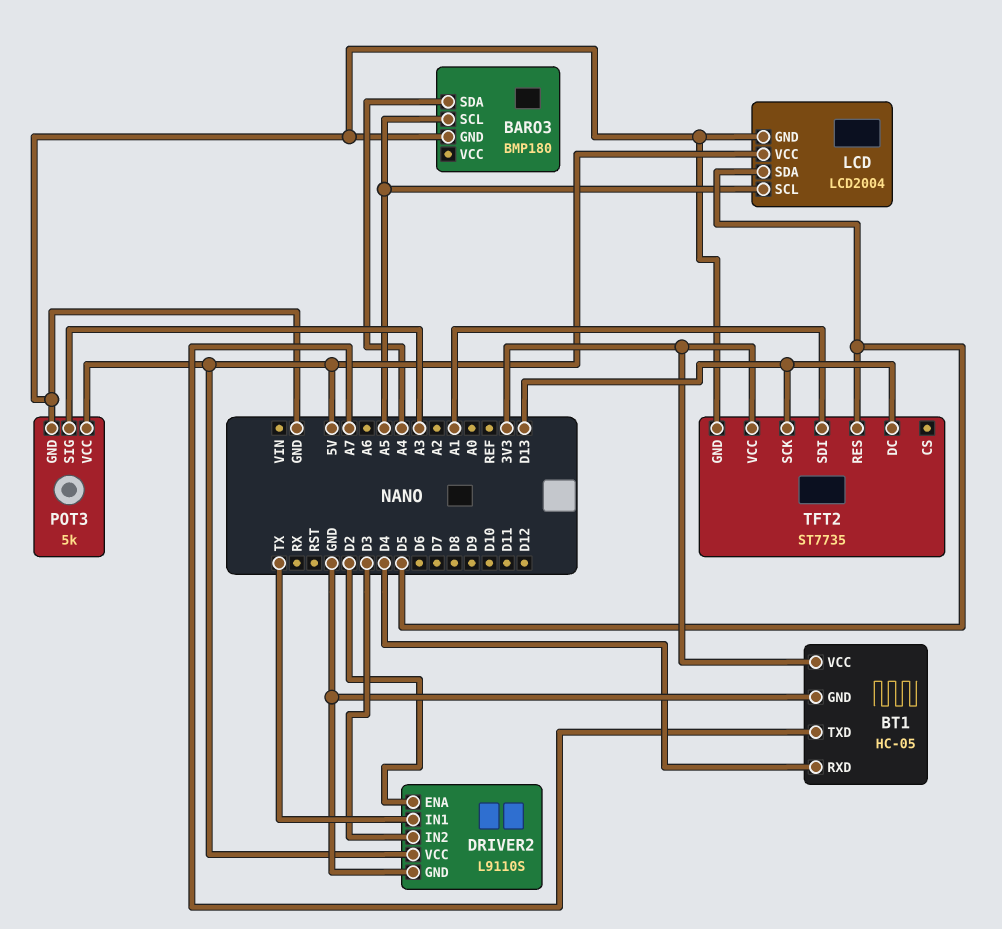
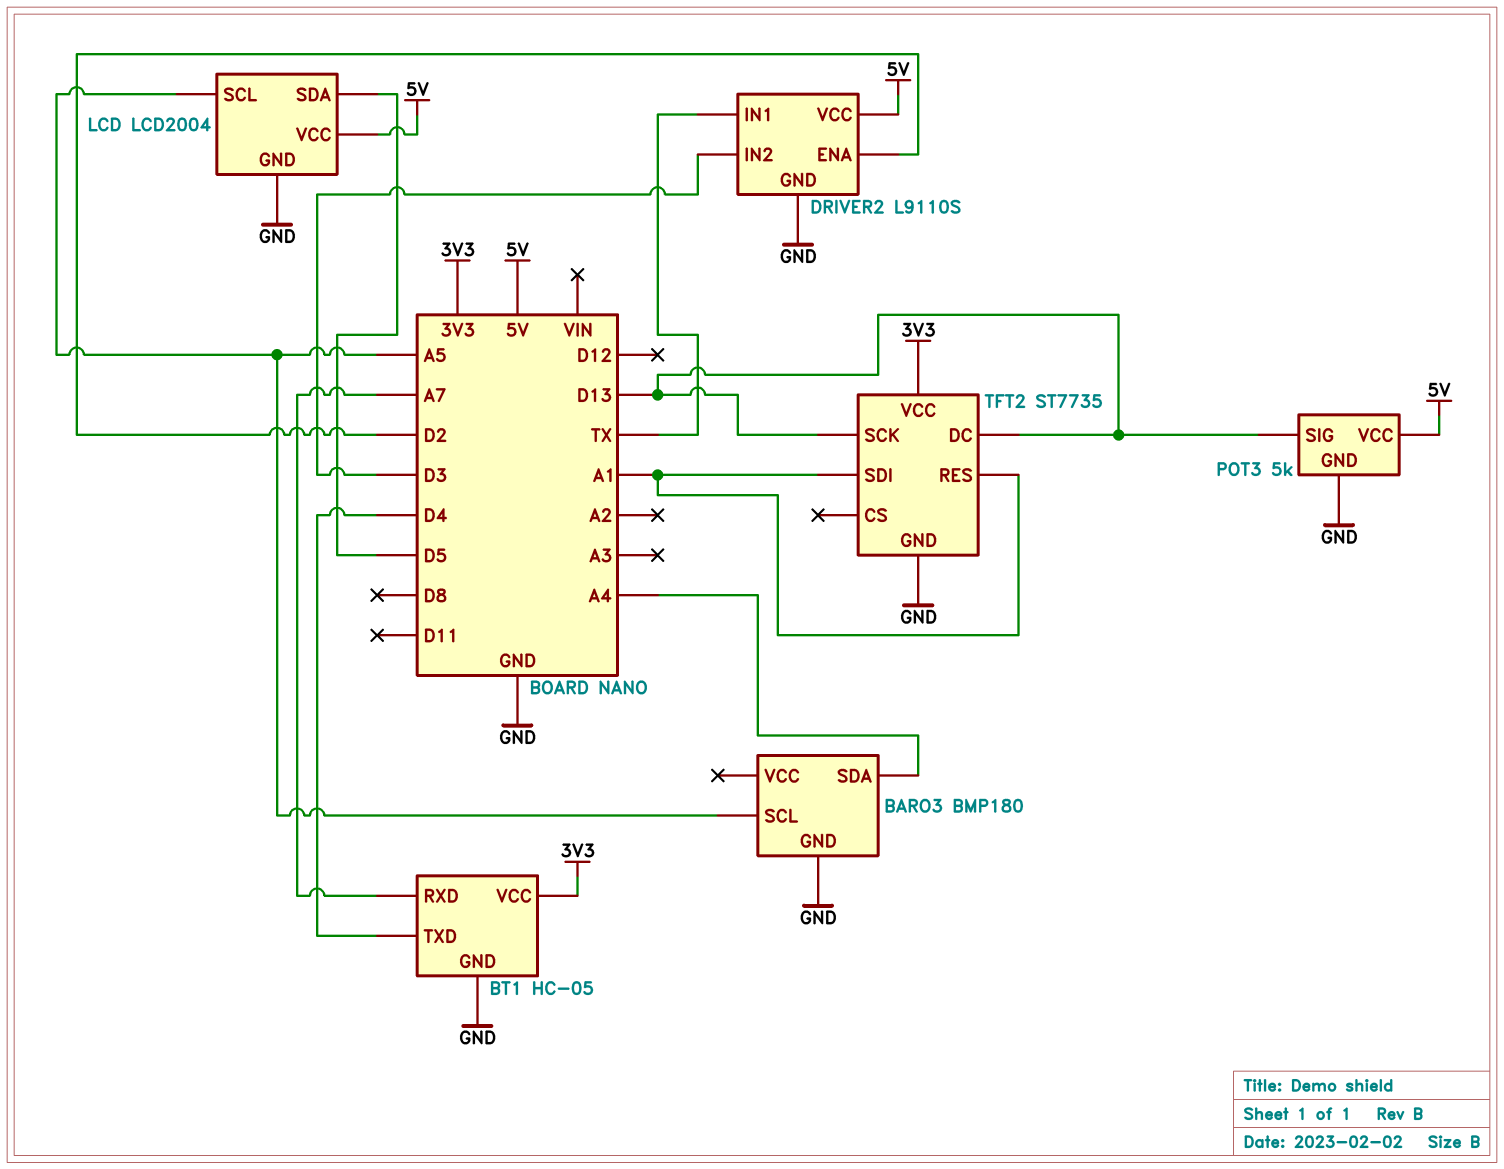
BT1 pin RXD: D4 -> A7
BT1 pin TXD: A7 -> D4
POT3 pin SIG: A3 -> D13
TFT2 pin RES: D5 -> A1

